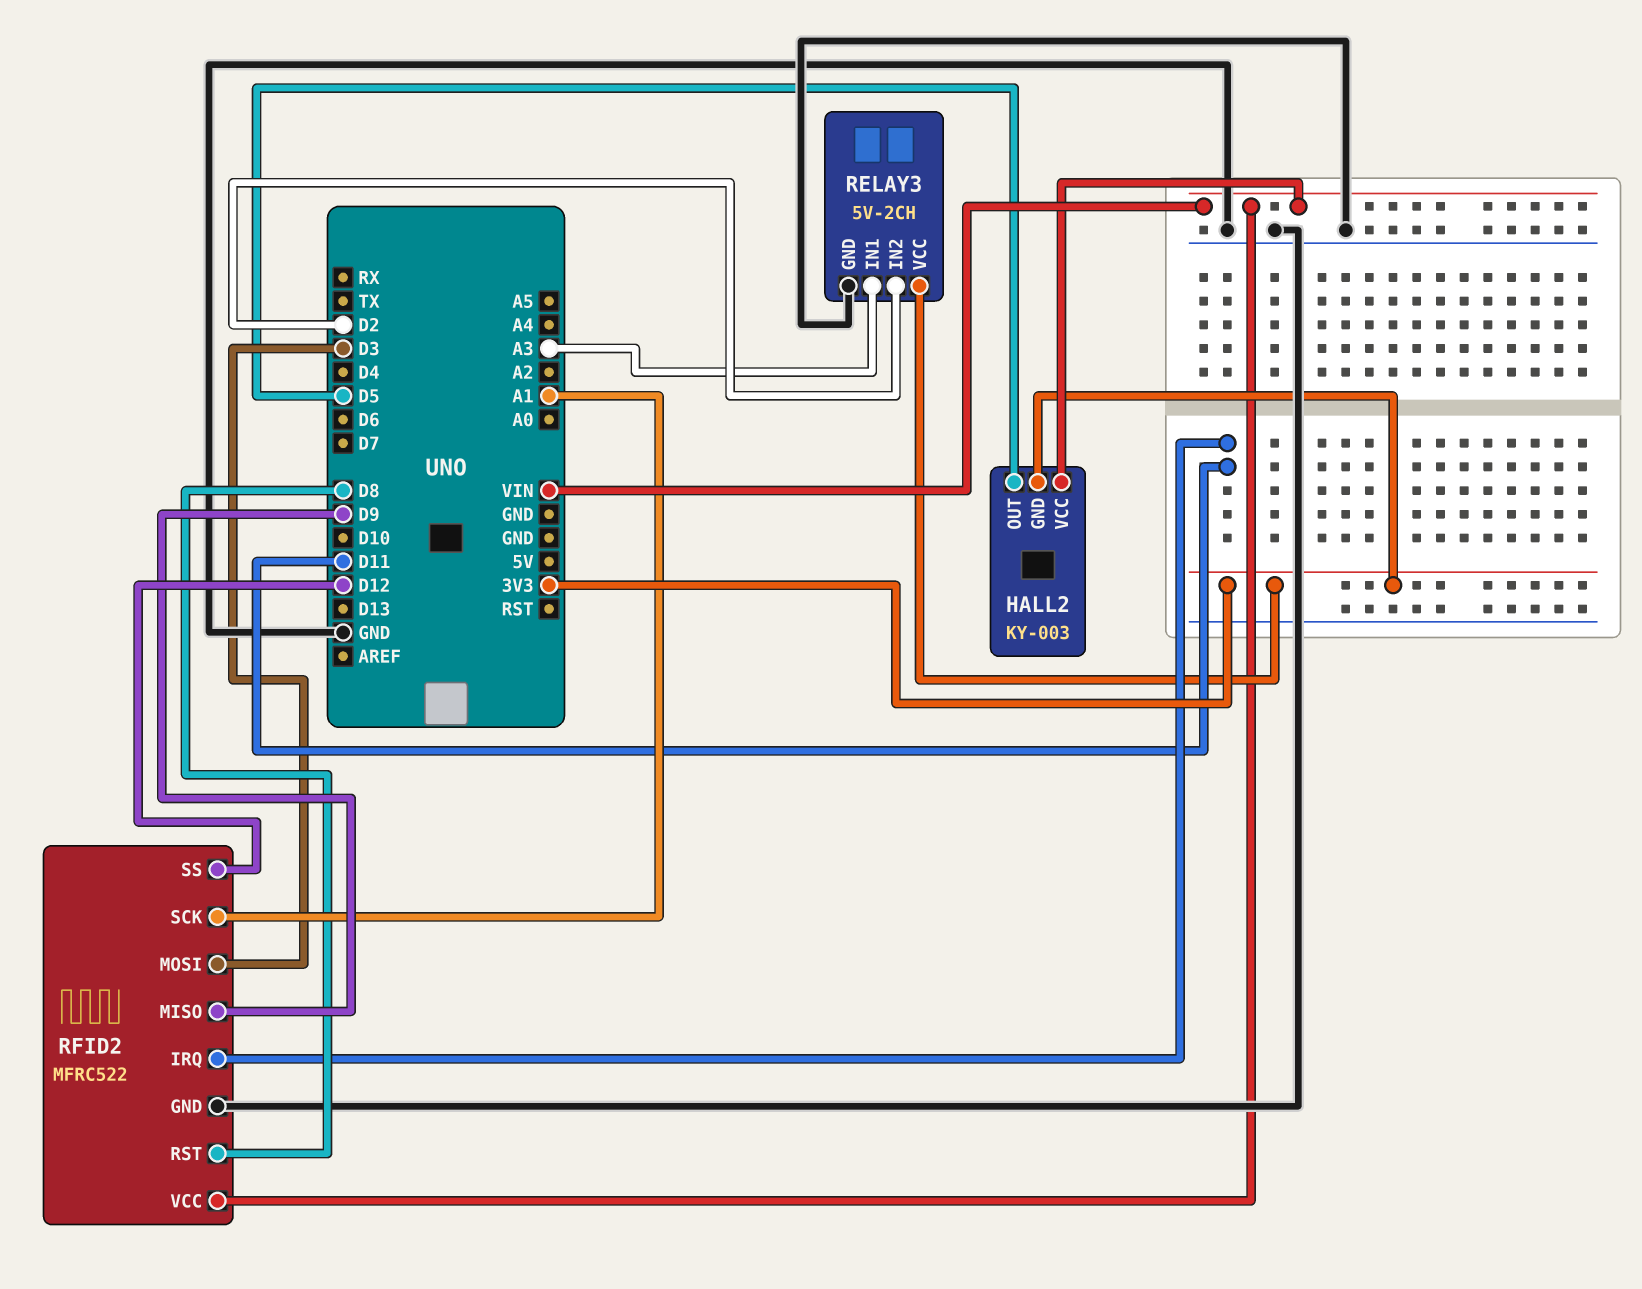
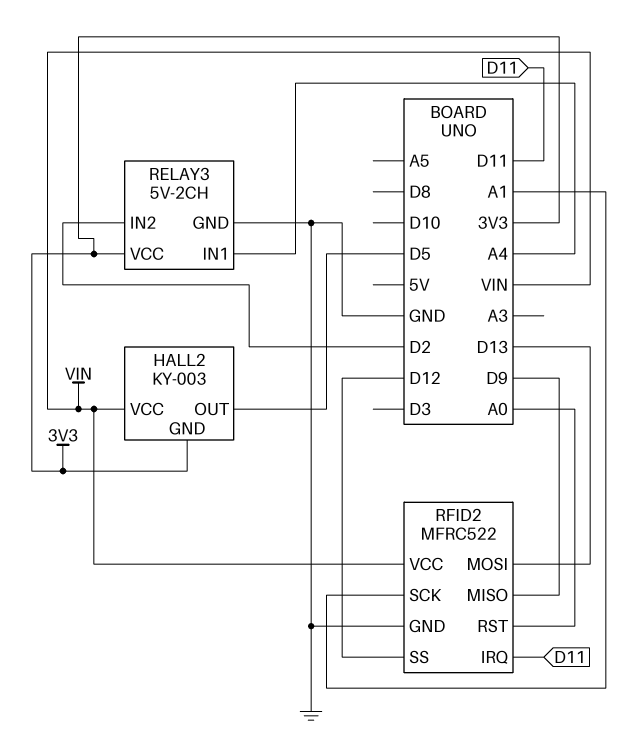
RELAY3 pin IN1: A3 -> A4
RFID2 pin MOSI: D3 -> D13
RFID2 pin RST: D8 -> A0

